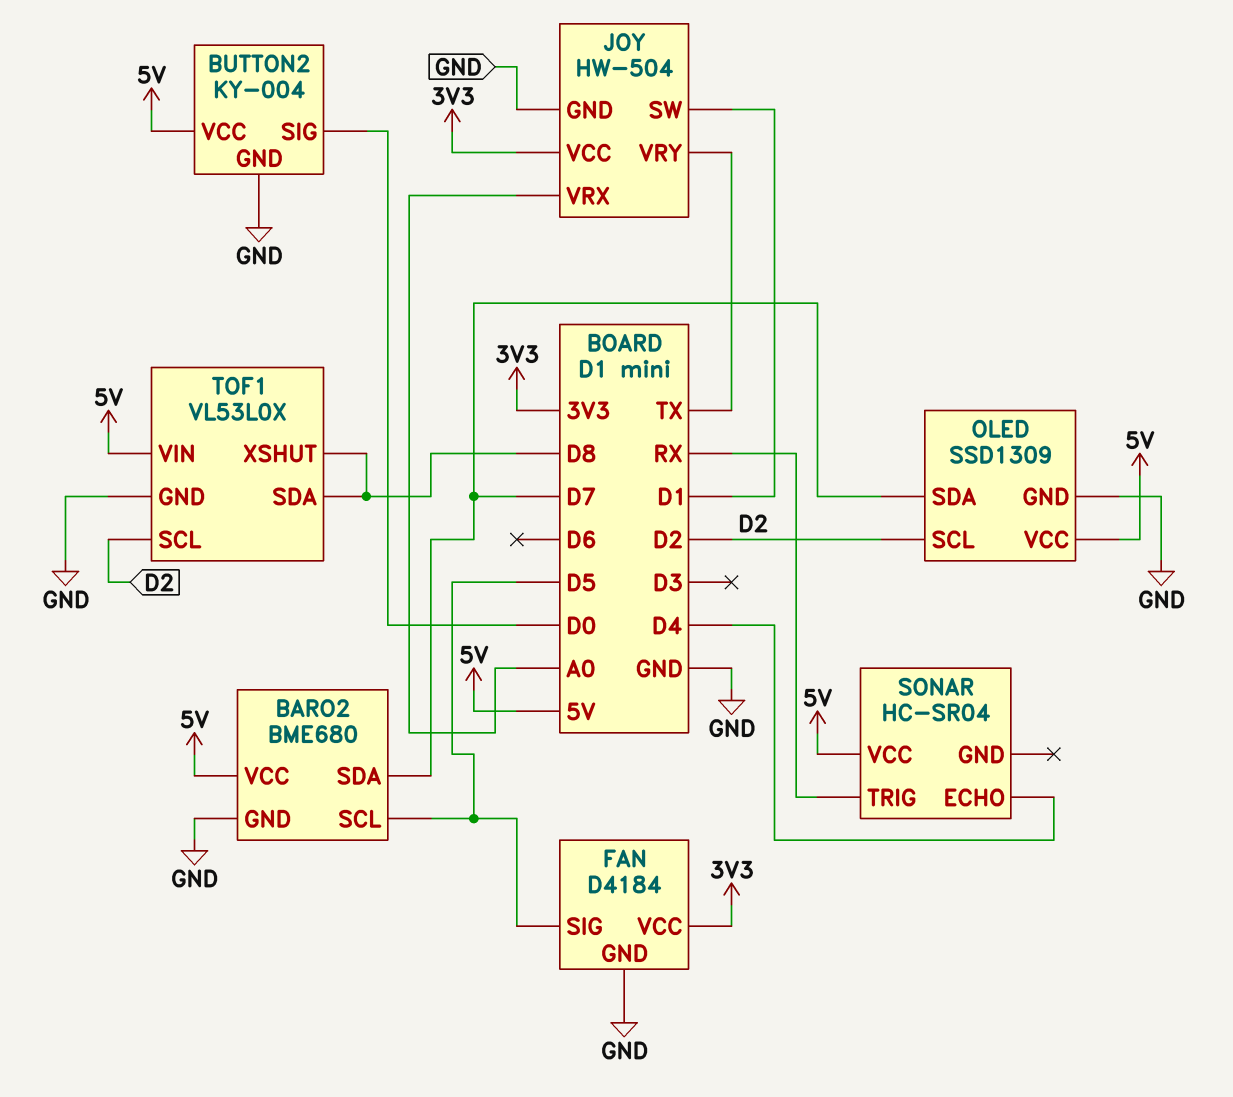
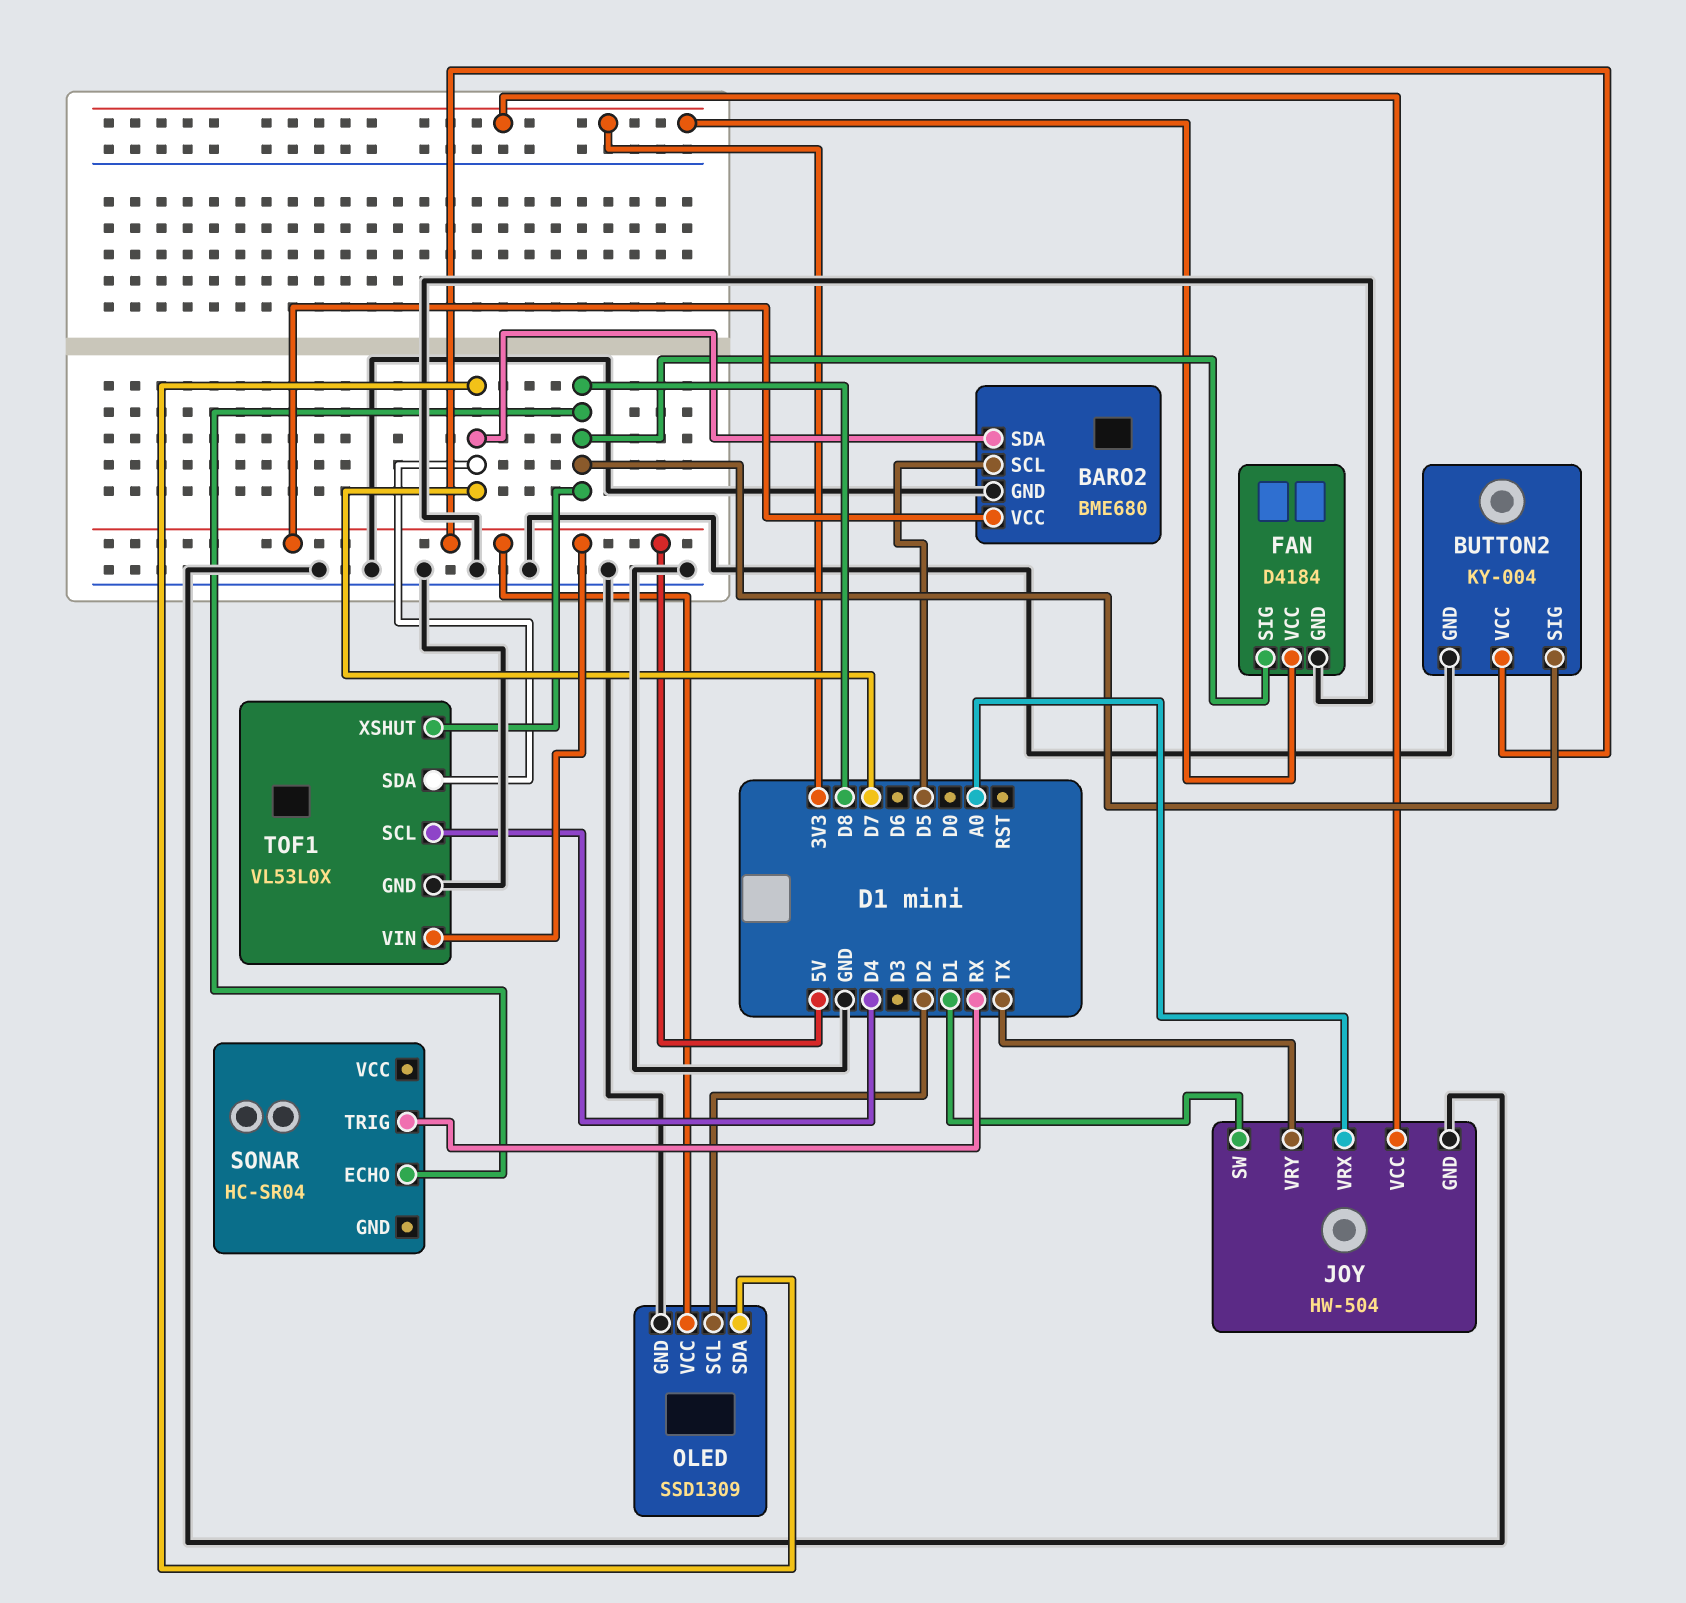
BUTTON2 pin SIG: D0 -> D8
FAN pin SIG: D5 -> D8
SONAR pin ECHO: D4 -> D8
SONAR pin VCC: 5V -> none
TOF1 pin SCL: D2 -> D4
TOF1 pin SDA: D8 -> D7

